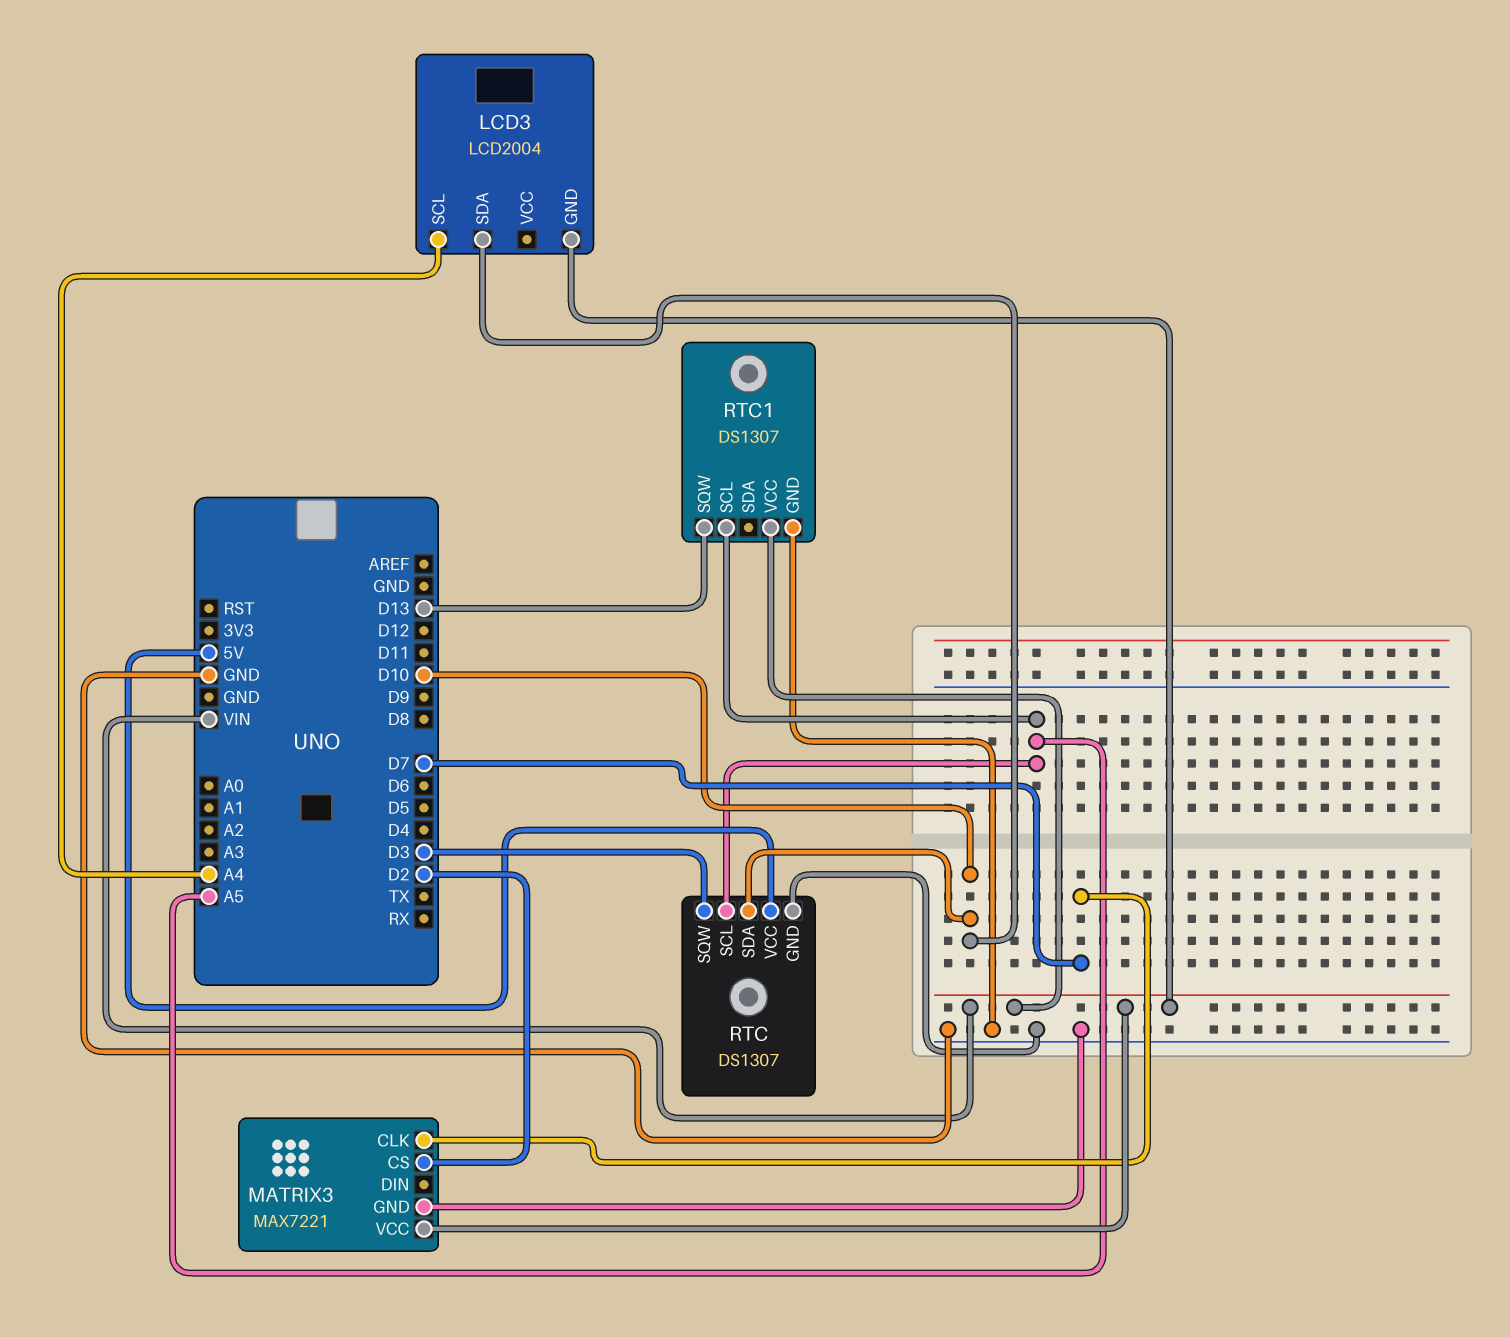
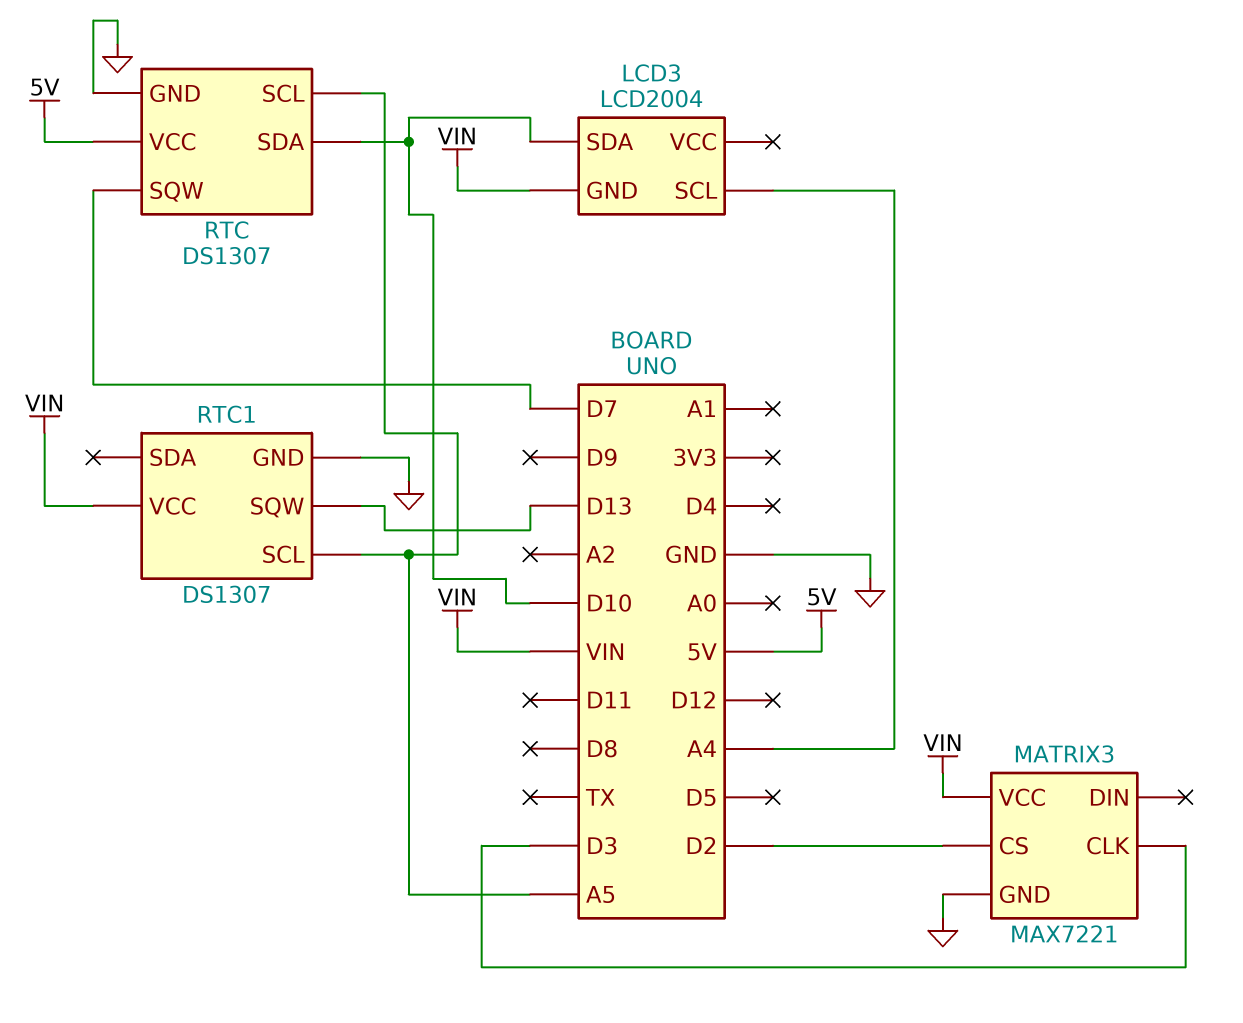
MATRIX3 pin CLK: D7 -> D3
RTC pin SQW: D3 -> D7

